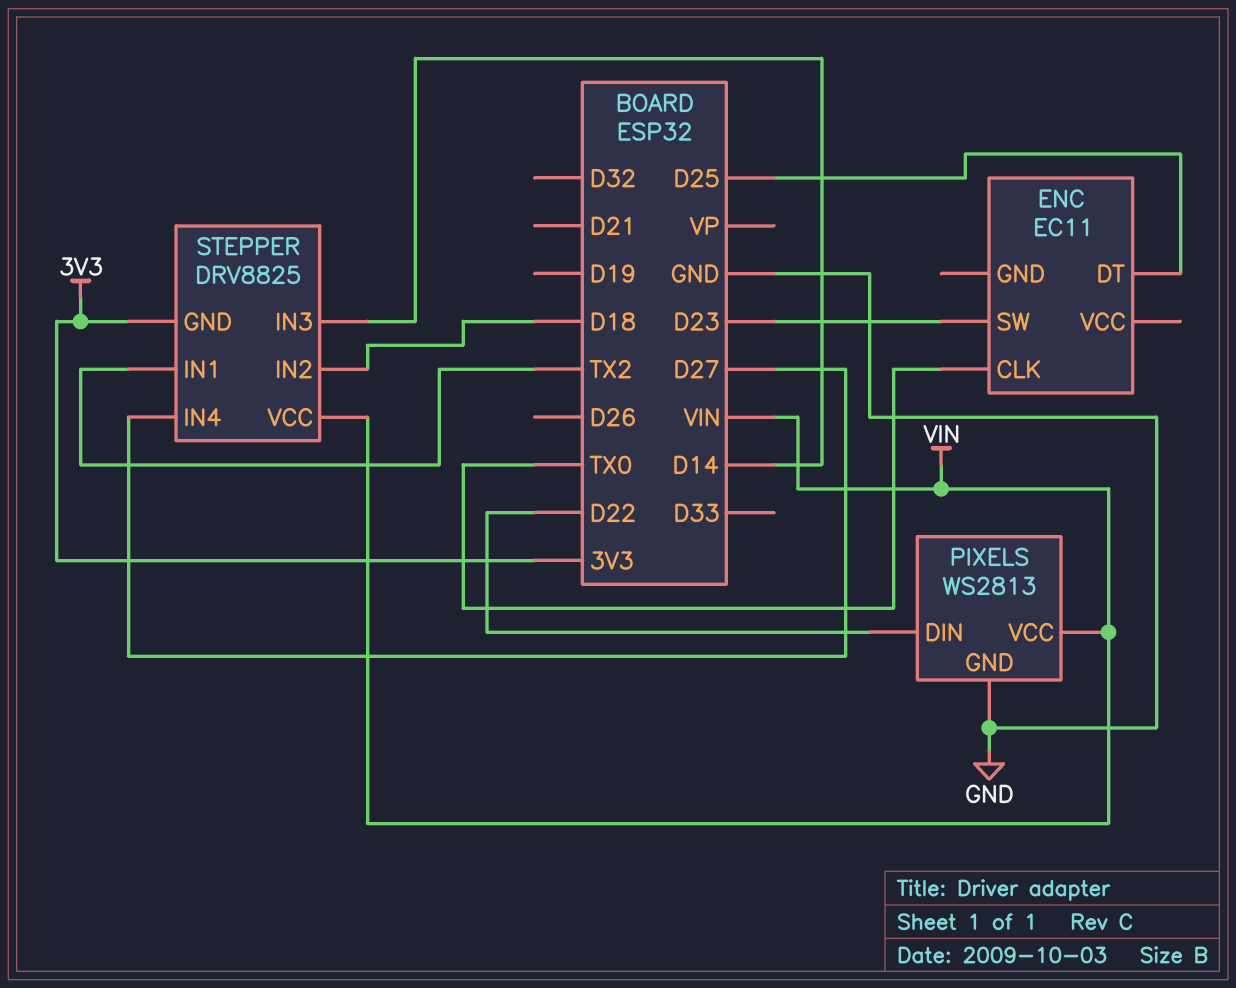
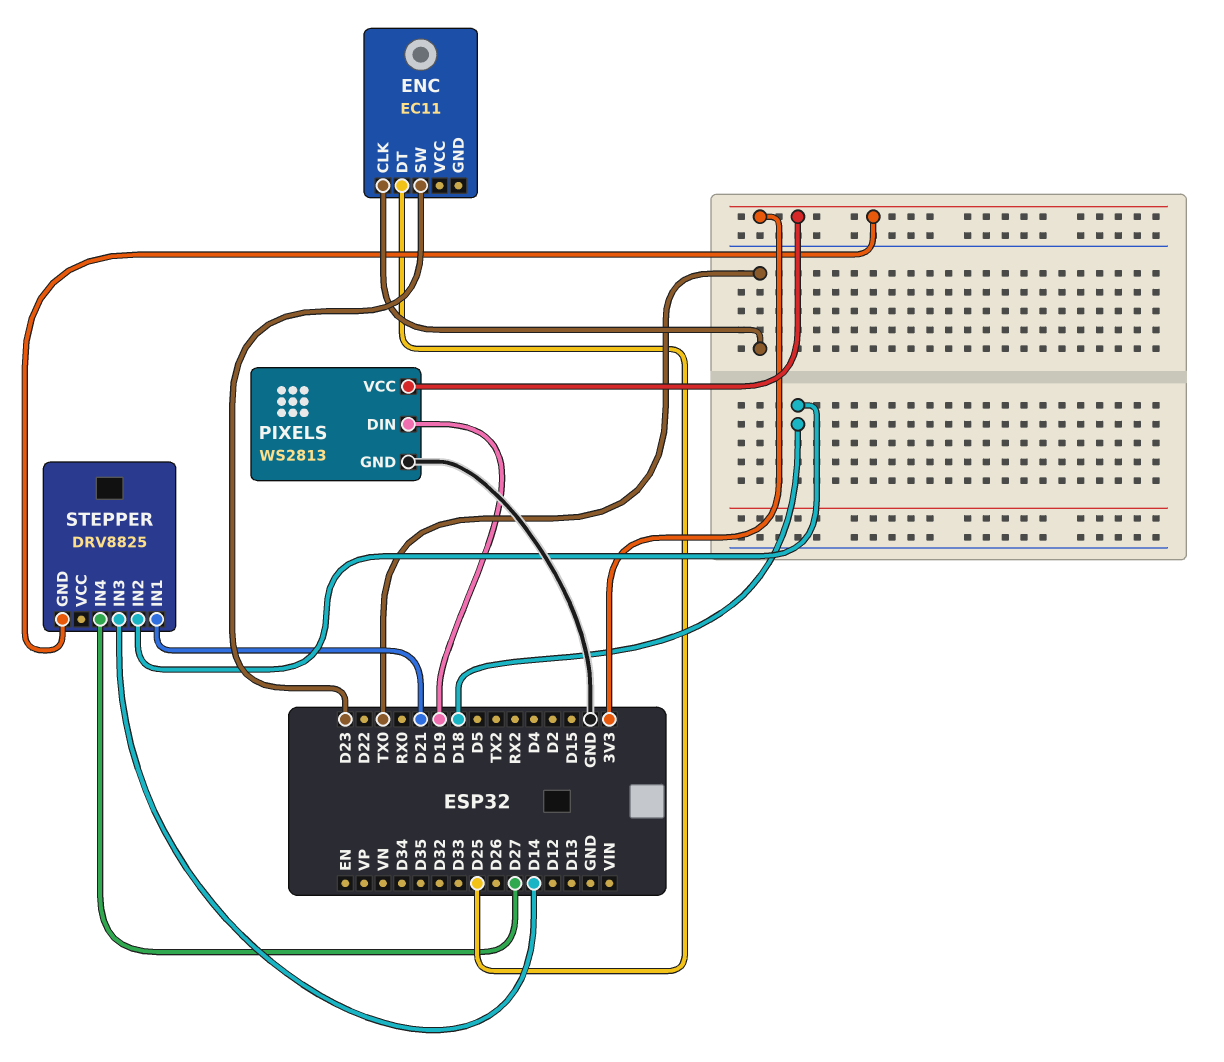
PIXELS pin DIN: D22 -> D19
PIXELS pin VCC: VIN -> 3V3
STEPPER pin IN1: TX2 -> D21
STEPPER pin VCC: VIN -> none

